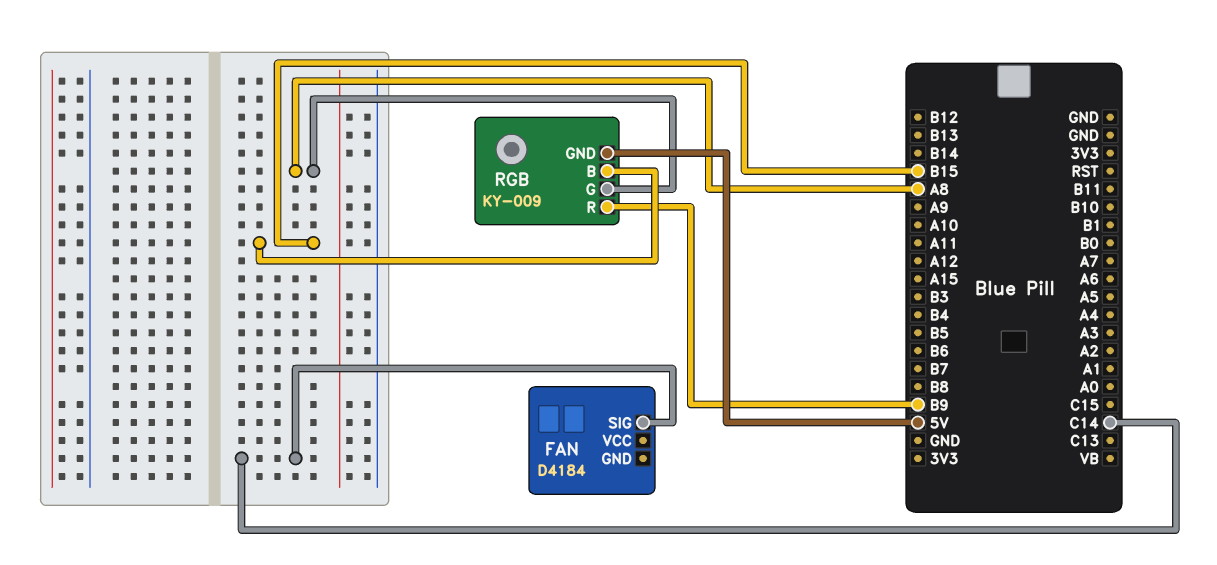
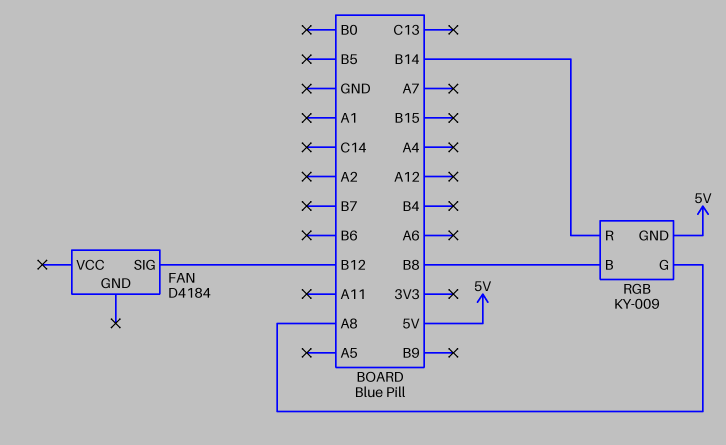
FAN pin SIG: C14 -> B12
RGB pin B: B15 -> B8
RGB pin R: B9 -> B14

